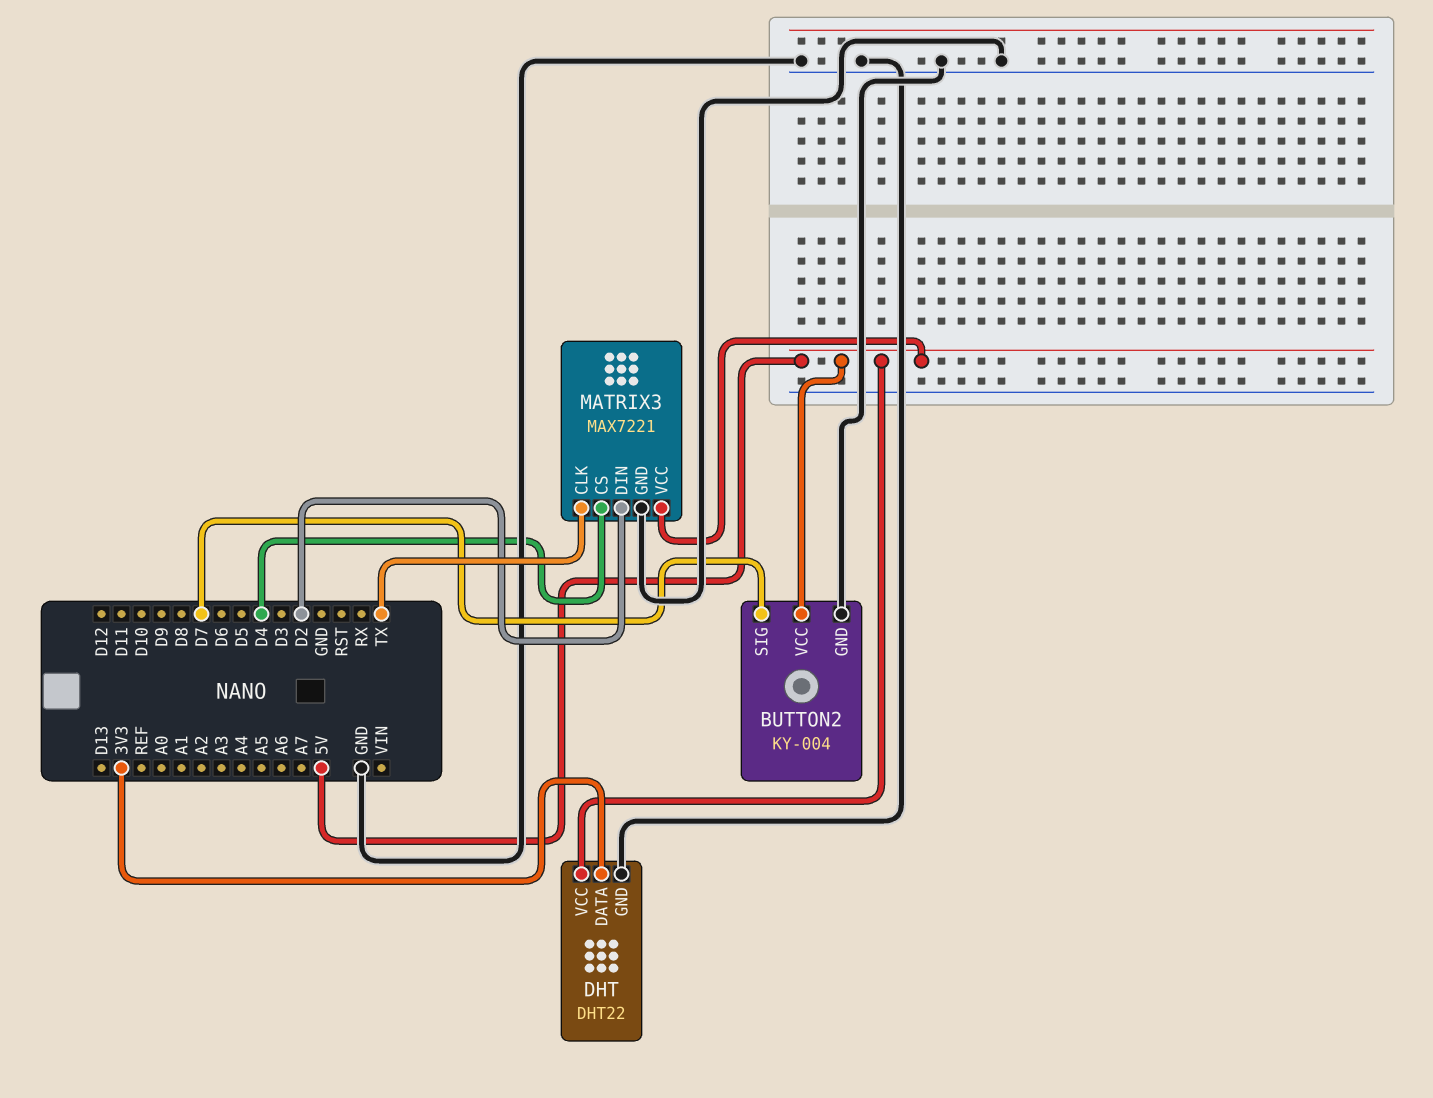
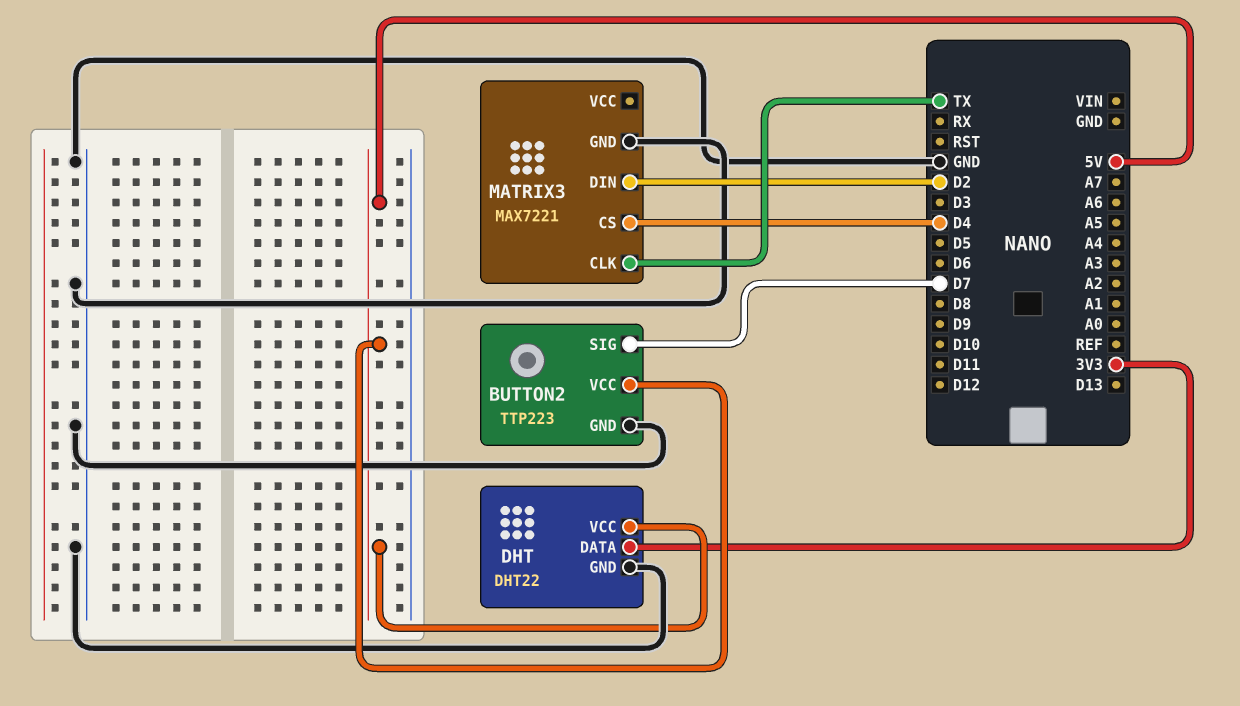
BUTTON2: KY-004 -> TTP223
MATRIX3 pin VCC: 5V -> none

